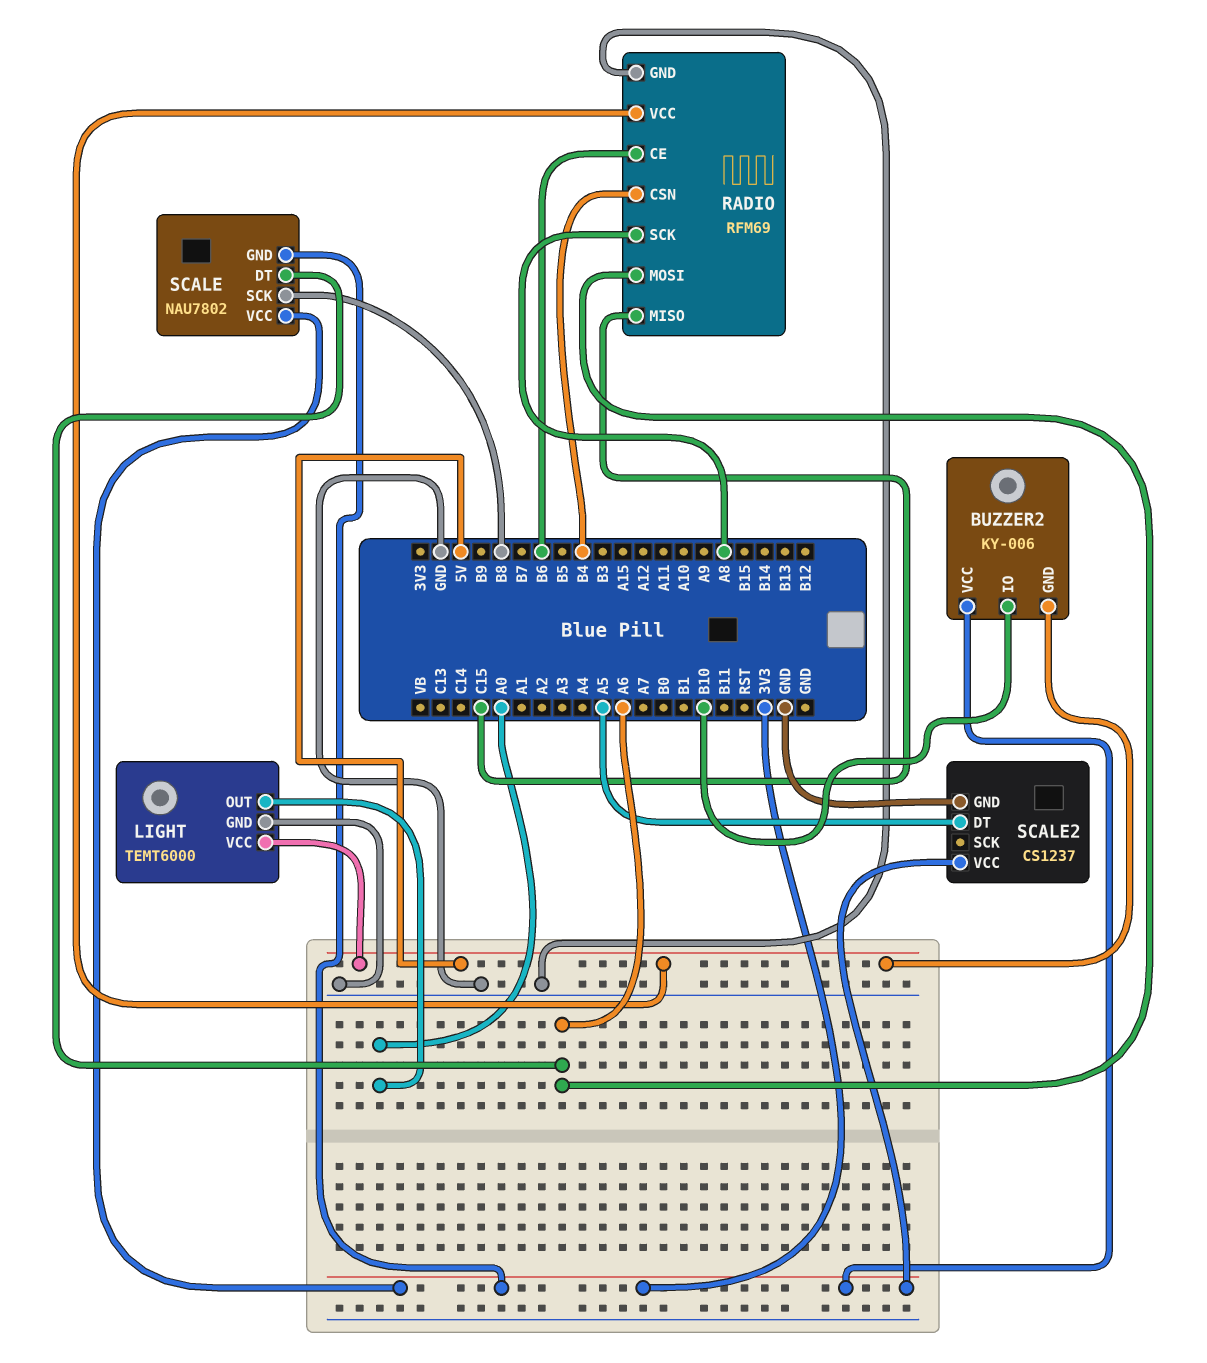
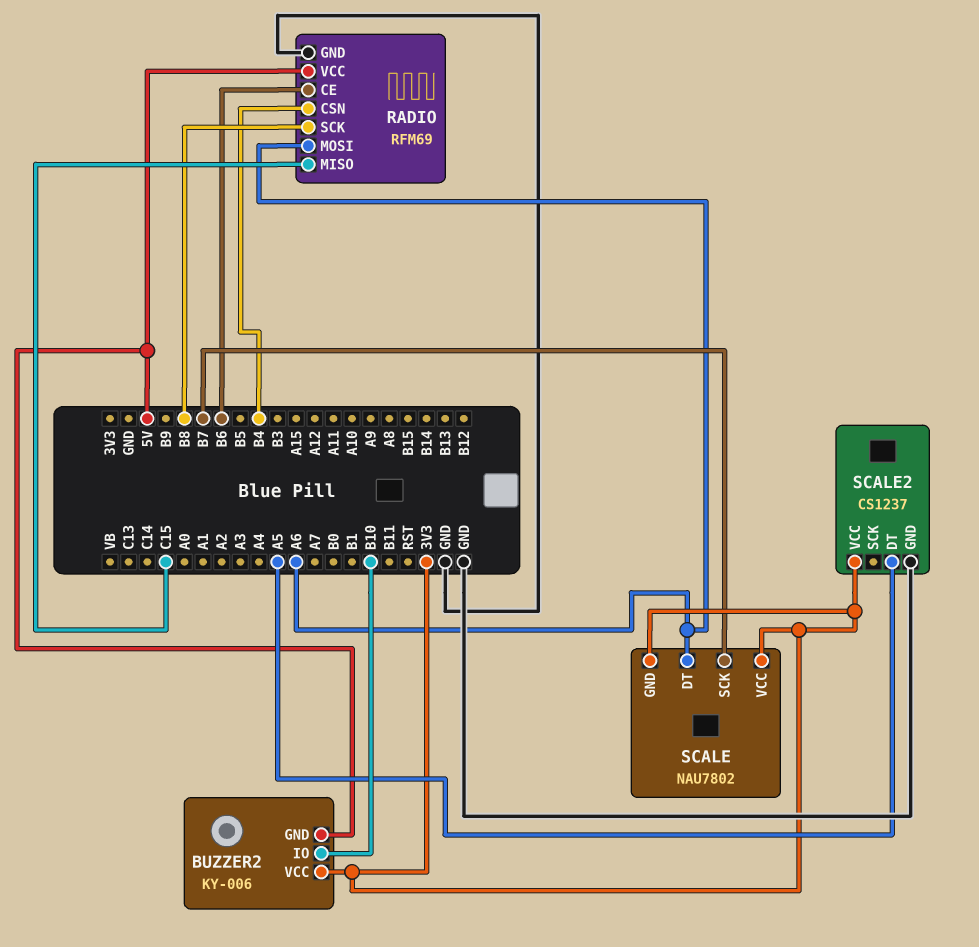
LIGHT: TEMT6000 -> none
LIGHT pin GND: GND -> none
LIGHT pin OUT: A0 -> none
LIGHT pin VCC: 5V -> none
RADIO pin SCK: A8 -> B8
SCALE pin SCK: B8 -> B7

